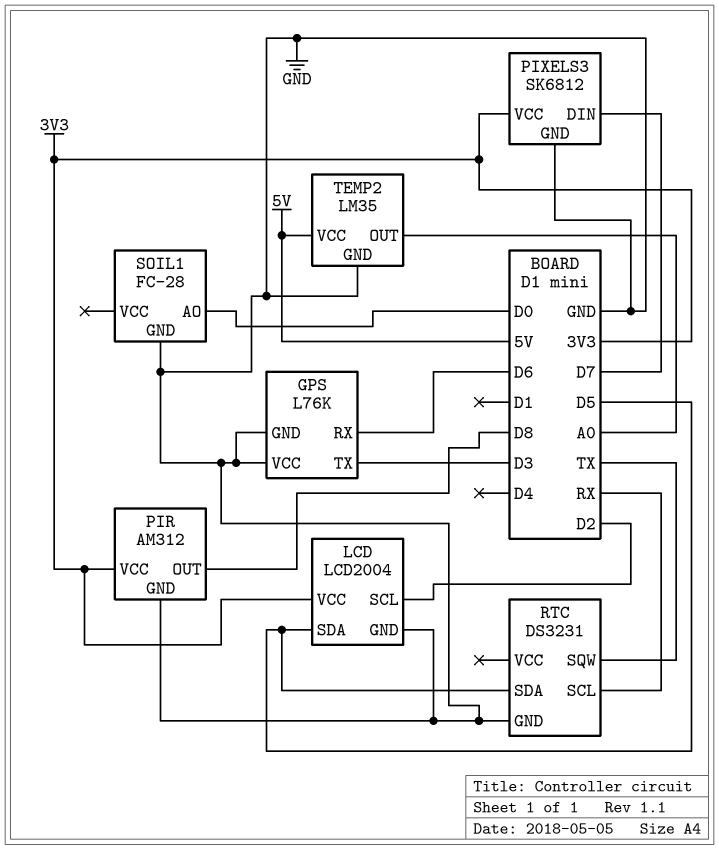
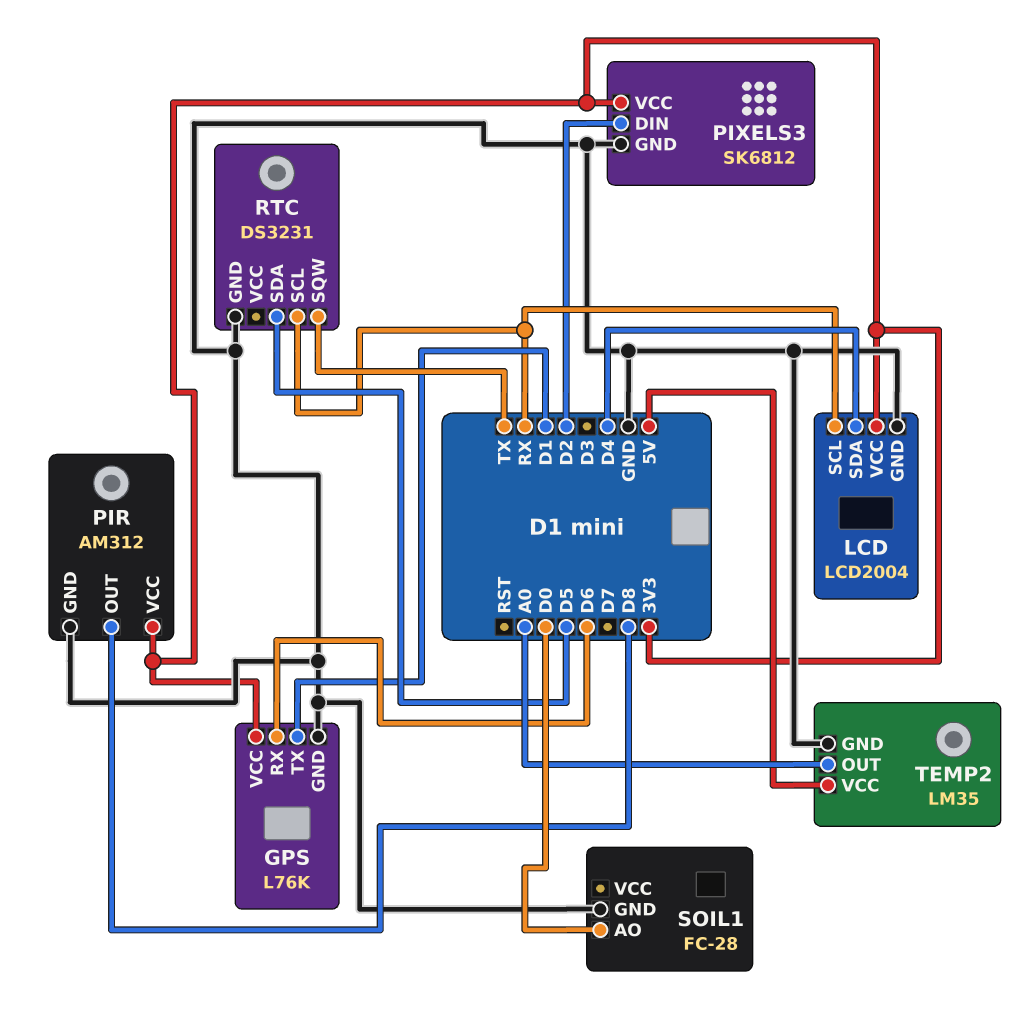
GPS pin TX: D3 -> D1
GPS pin VCC: GND -> 3V3
LCD pin SCL: D2 -> RX
LCD pin SDA: D5 -> D4
PIXELS3 pin DIN: D7 -> D2

